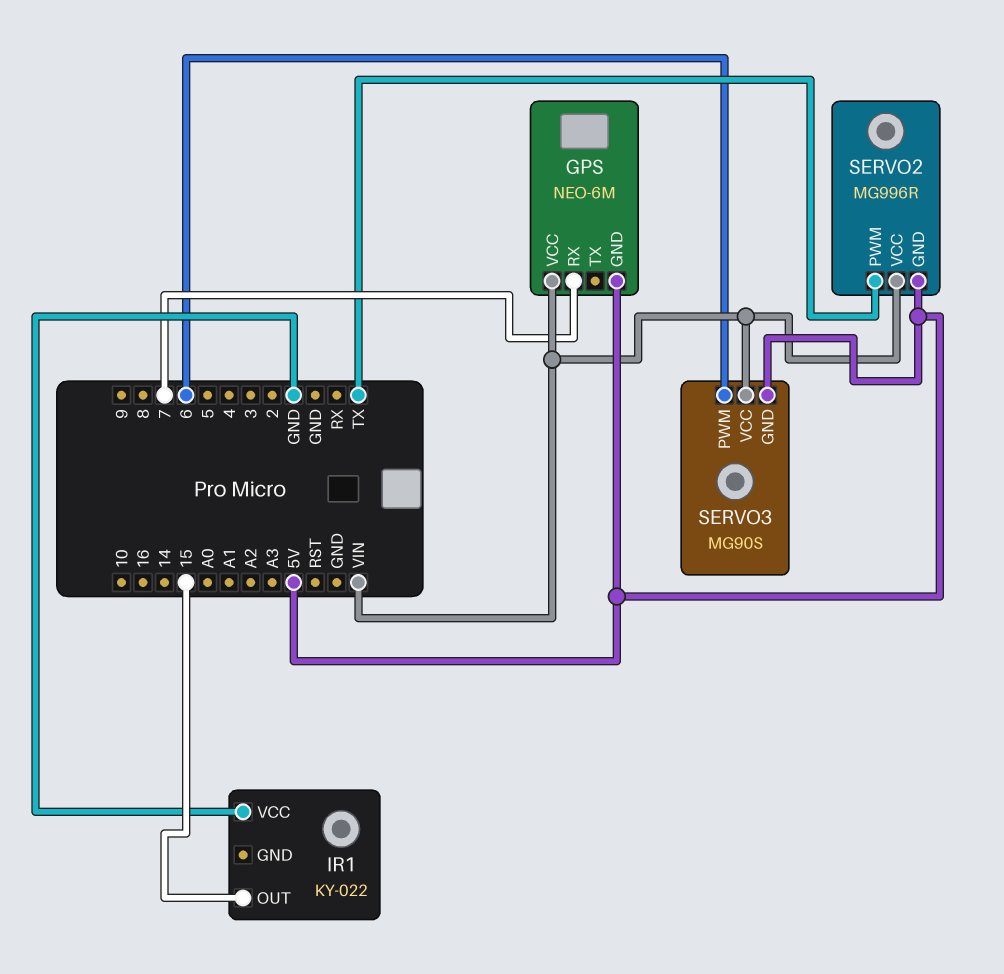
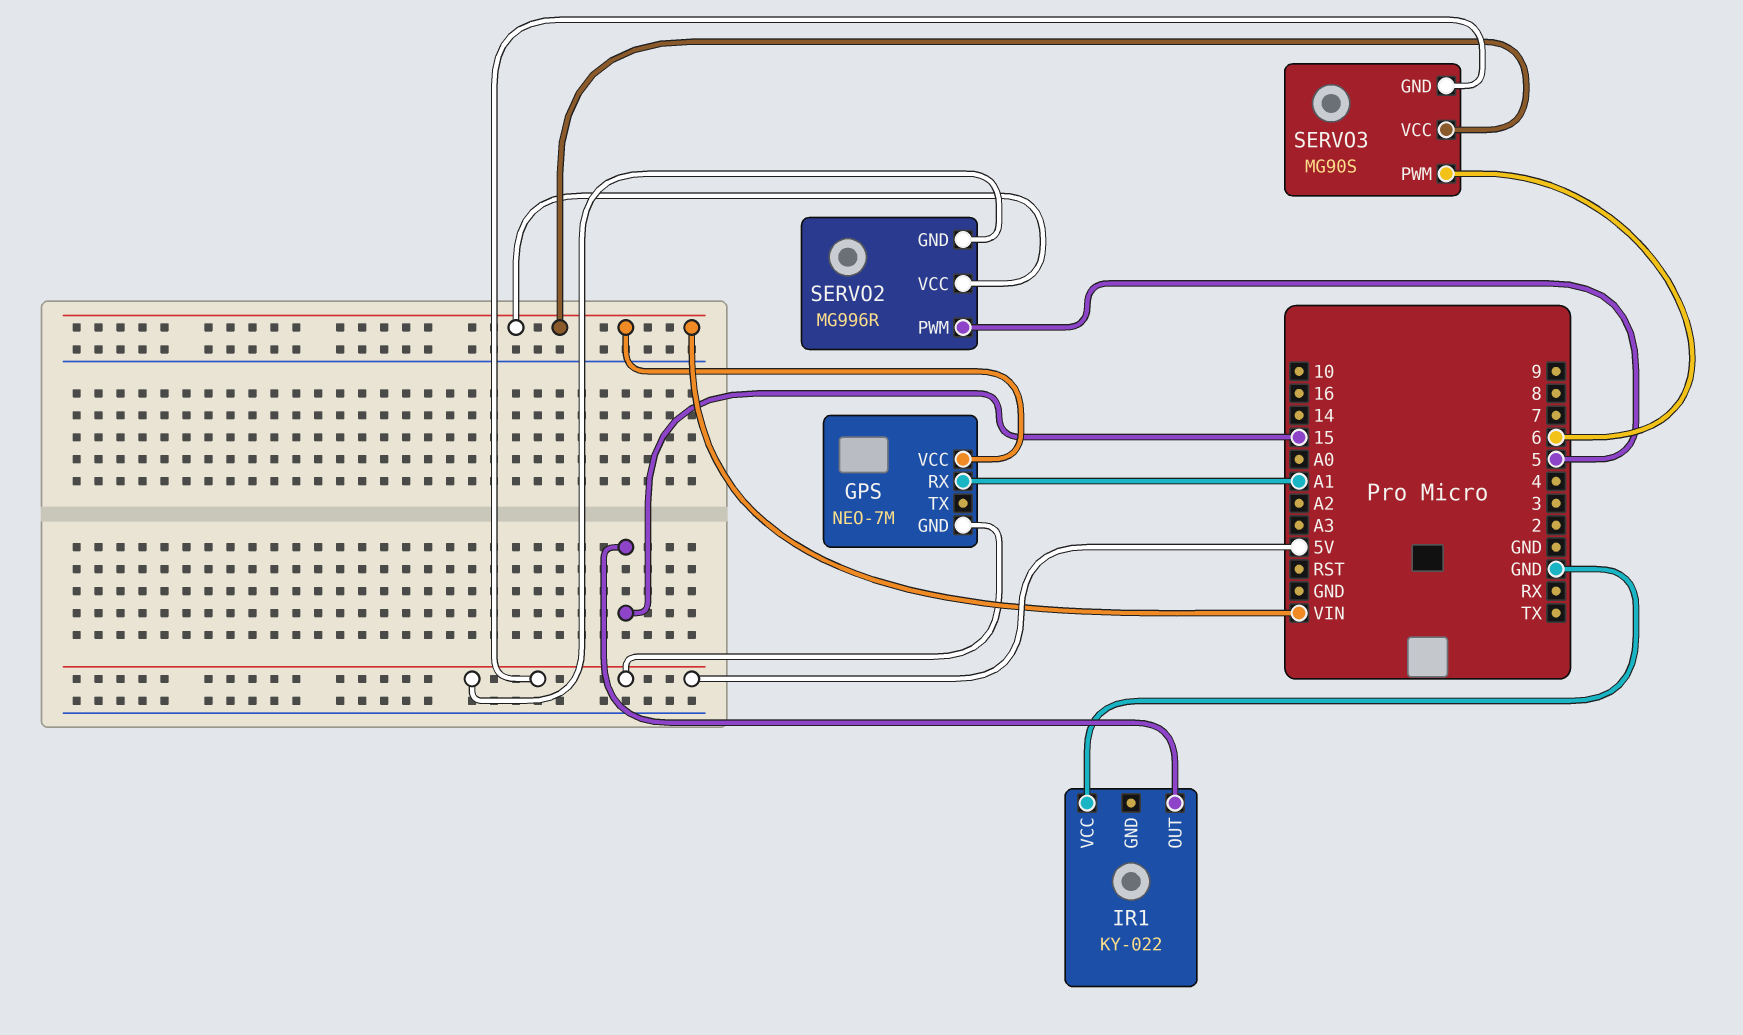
GPS: NEO-6M -> NEO-7M
GPS pin RX: 7 -> A1
SERVO2 pin PWM: TX -> 5

